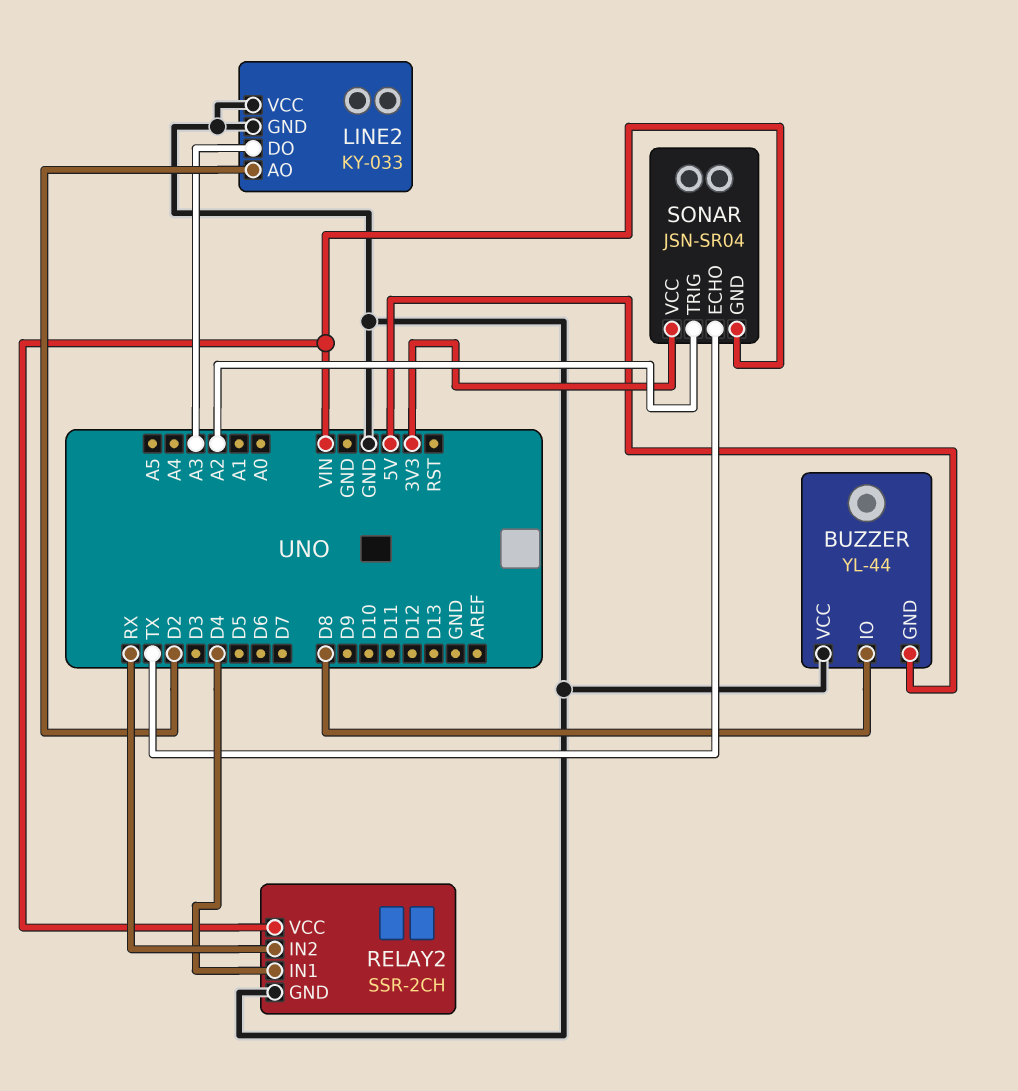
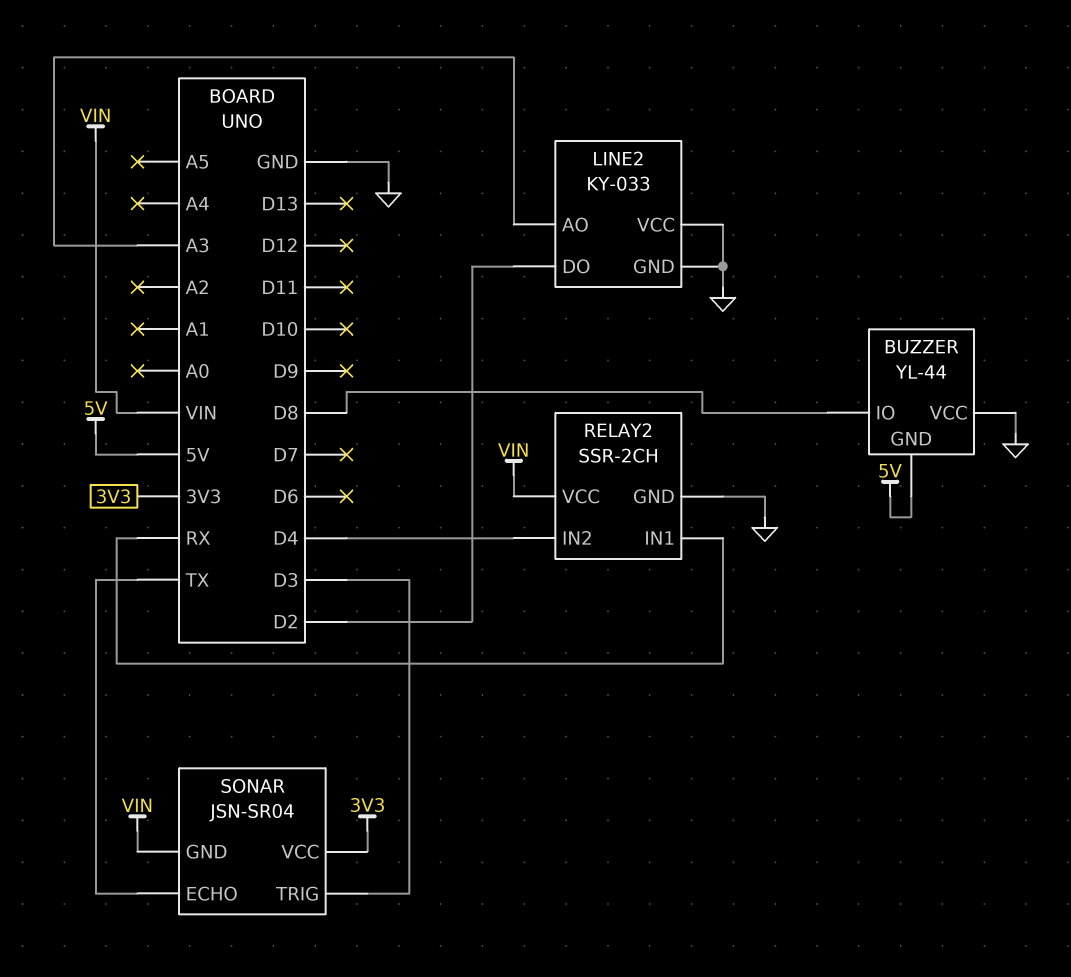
LINE2 pin AO: D2 -> A3
LINE2 pin DO: A3 -> D2
RELAY2 pin IN1: D4 -> RX
RELAY2 pin IN2: RX -> D4
SONAR pin TRIG: A2 -> D3

